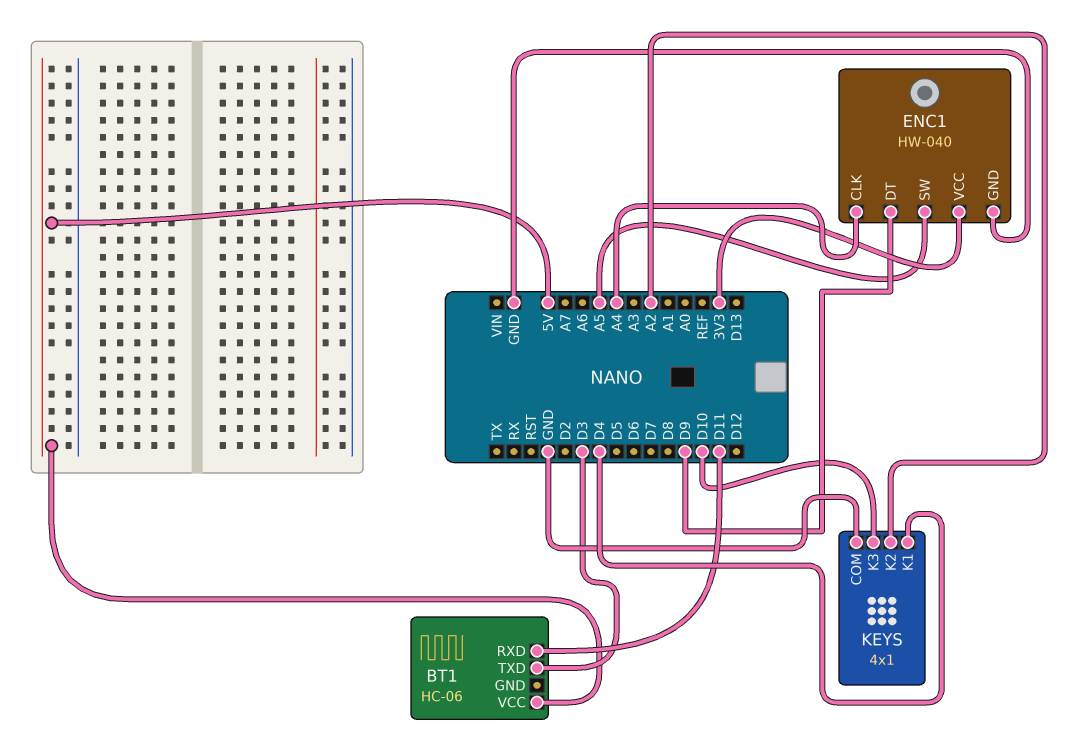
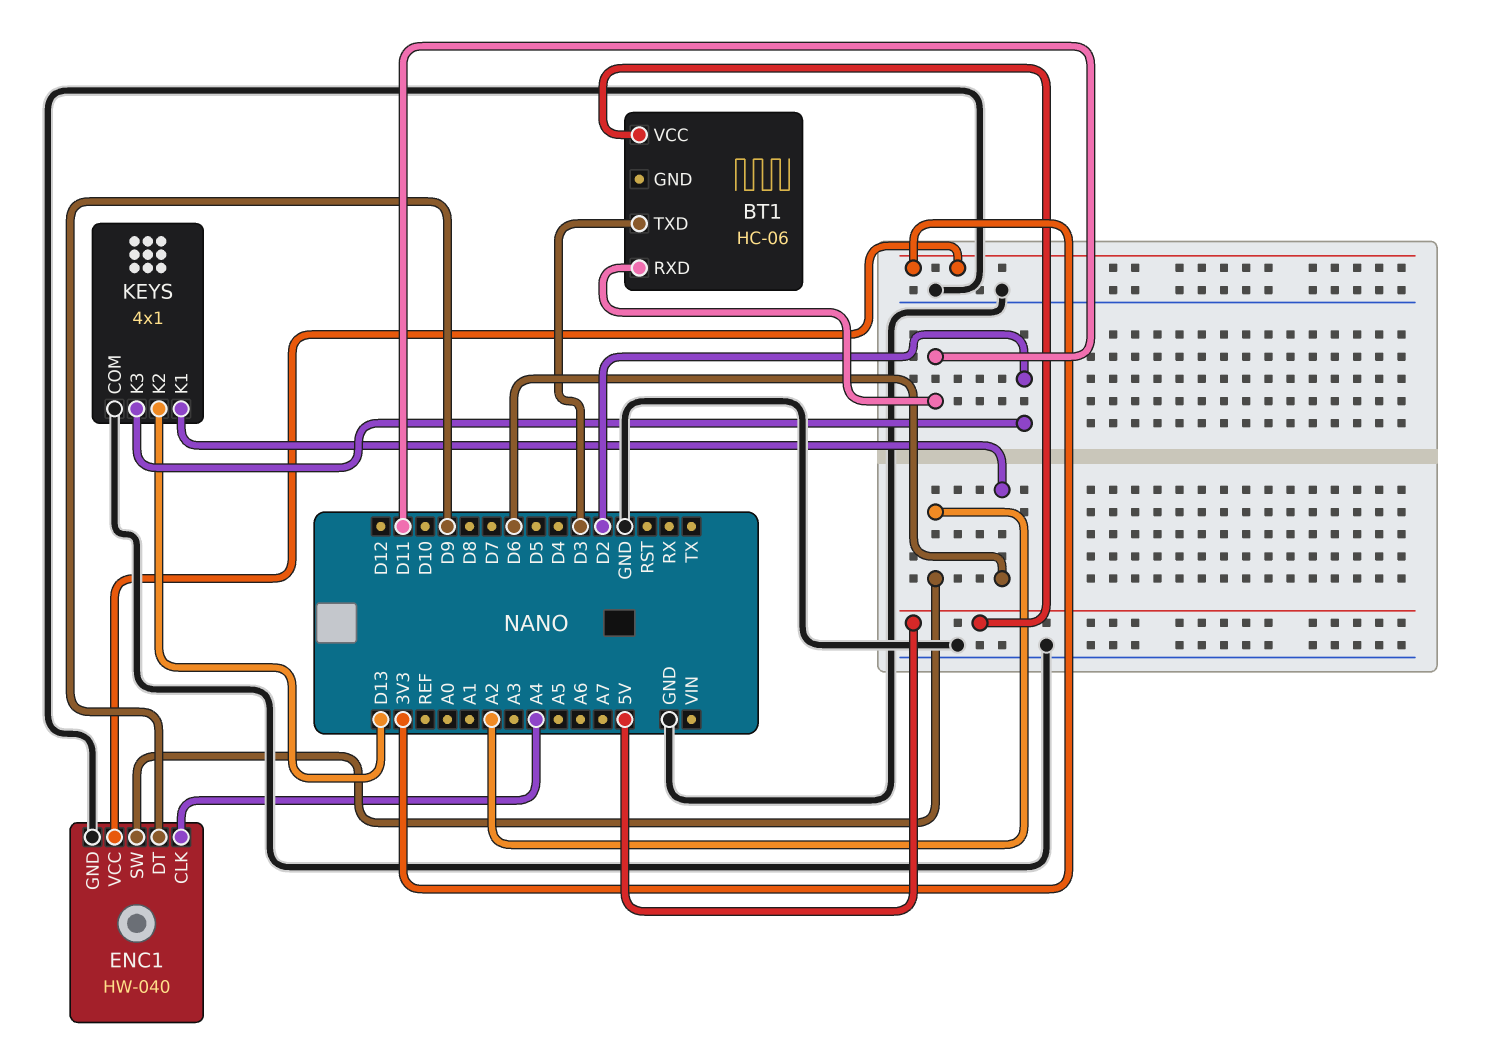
ENC1 pin SW: A5 -> A2
KEYS pin K1: D4 -> D6
KEYS pin K2: A2 -> D13
KEYS pin K3: D10 -> D2

